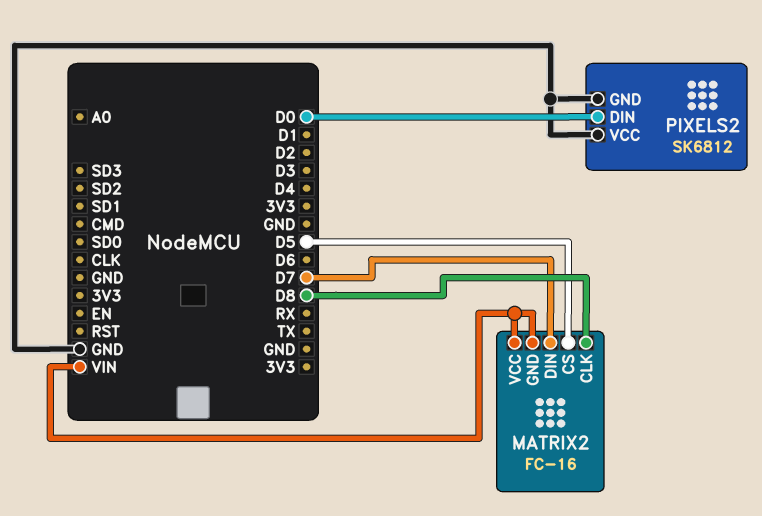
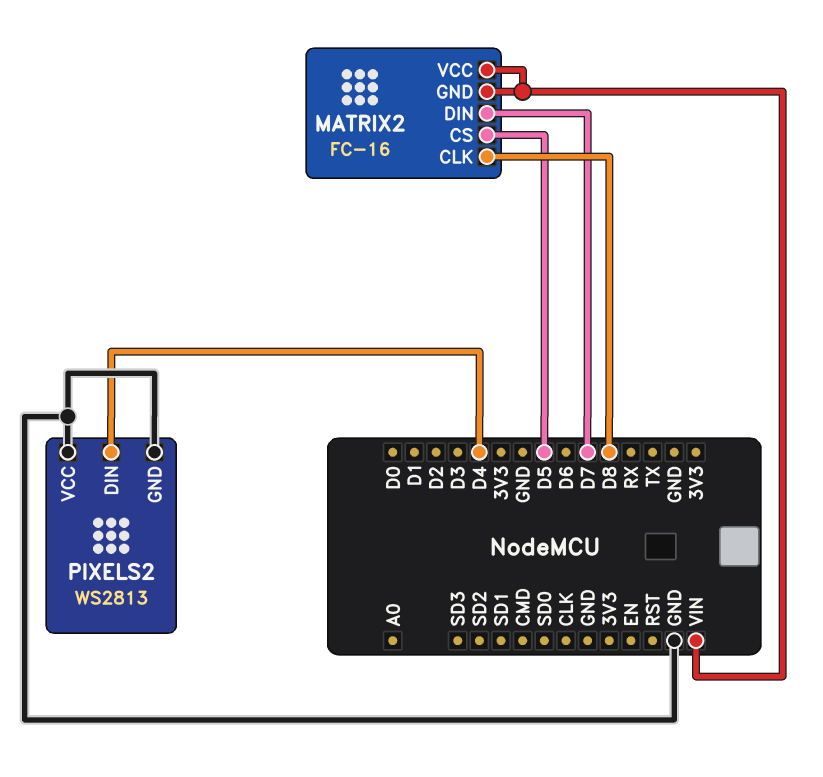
PIXELS2: SK6812 -> WS2813
PIXELS2 pin DIN: D0 -> D4

